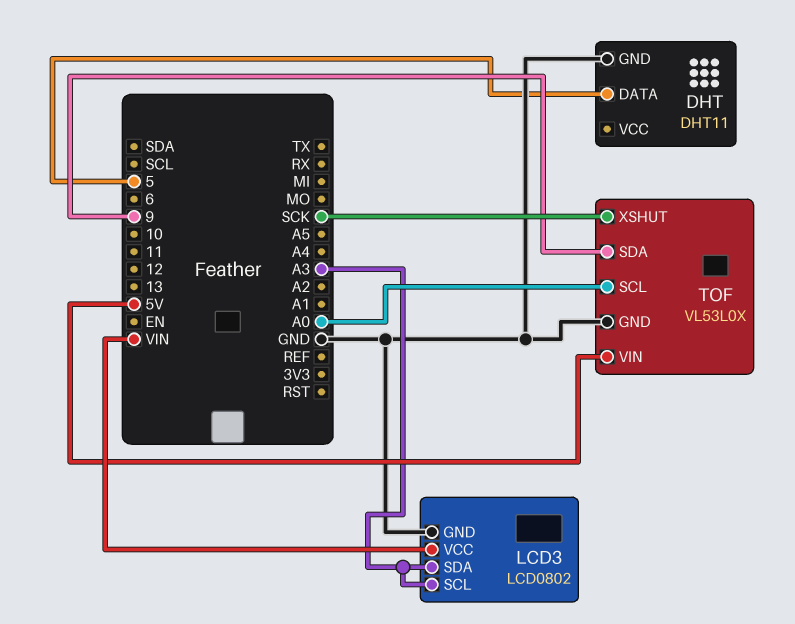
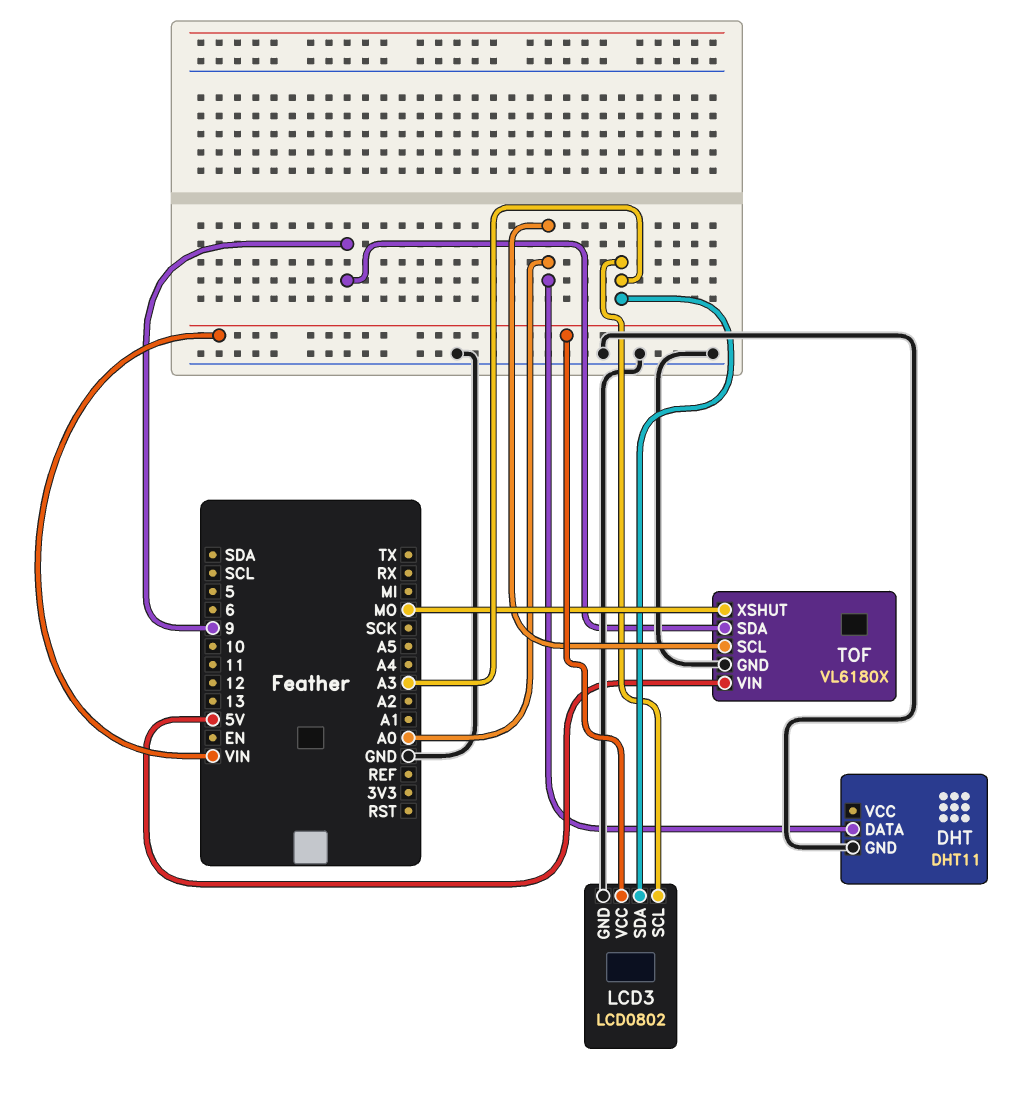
DHT pin DATA: 5 -> A0
TOF: VL53L0X -> VL6180X
TOF pin XSHUT: SCK -> MO

